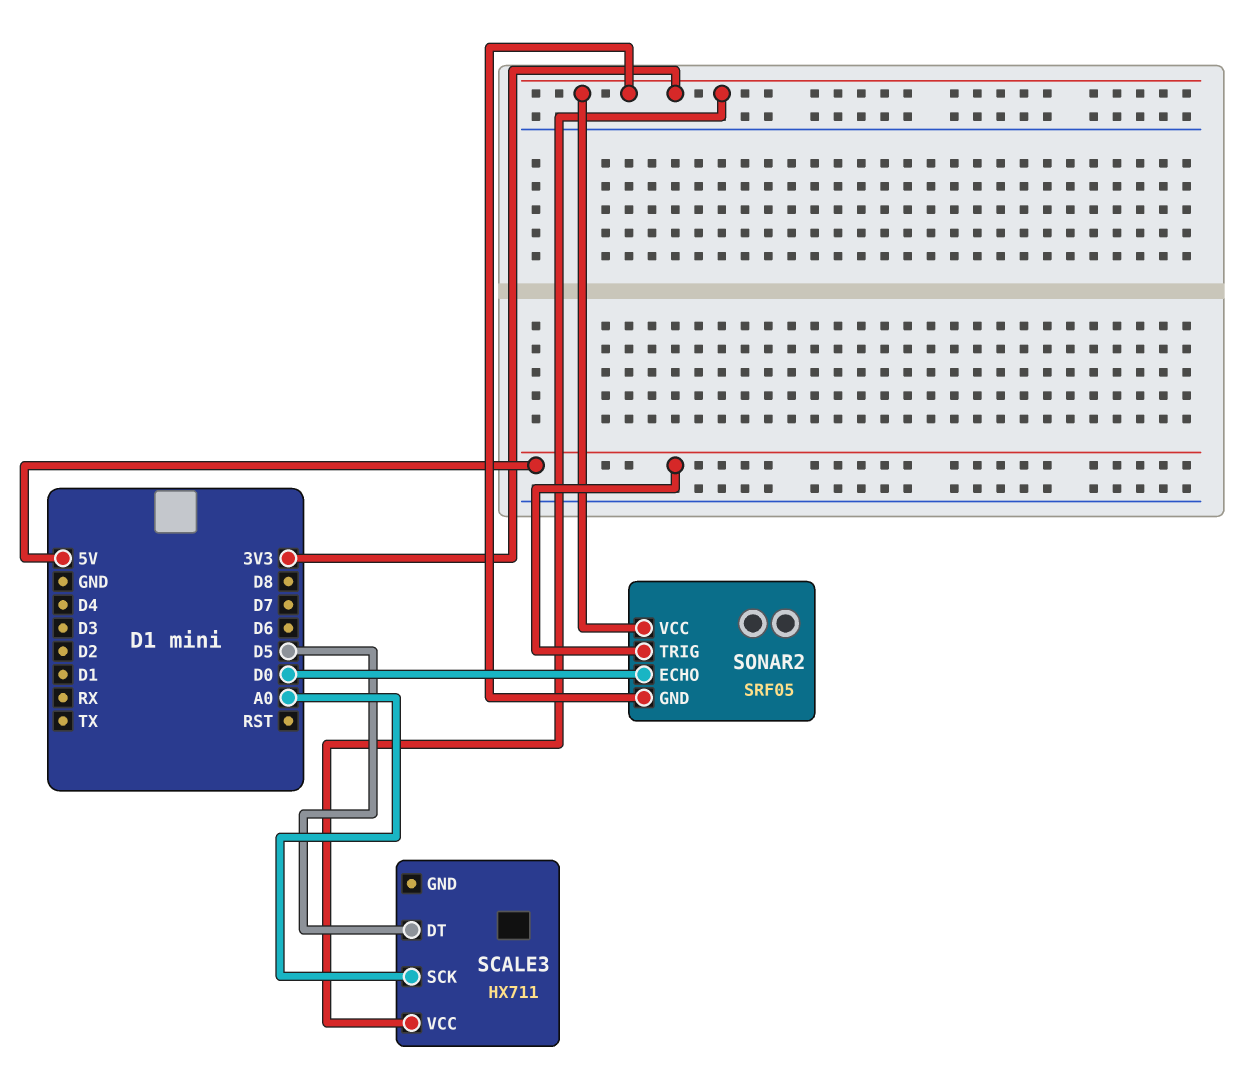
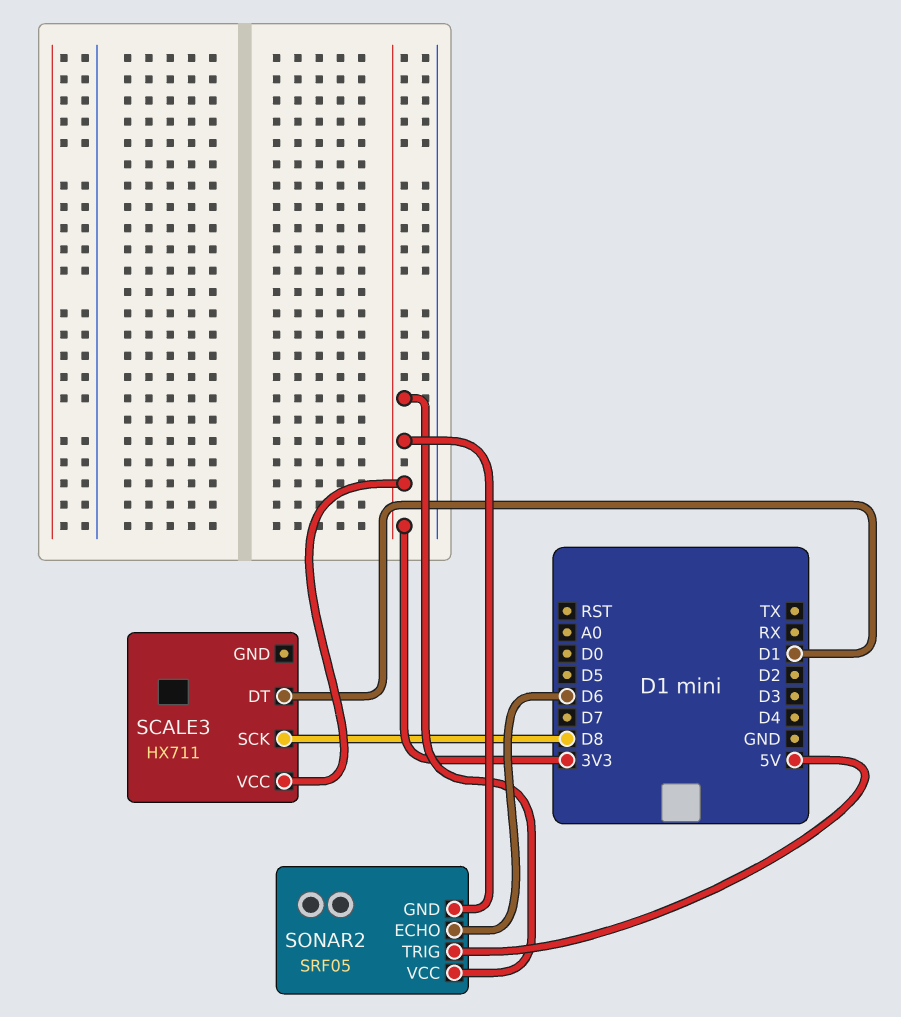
SCALE3 pin DT: D5 -> D1
SCALE3 pin SCK: A0 -> D8
SONAR2 pin ECHO: D0 -> D6

